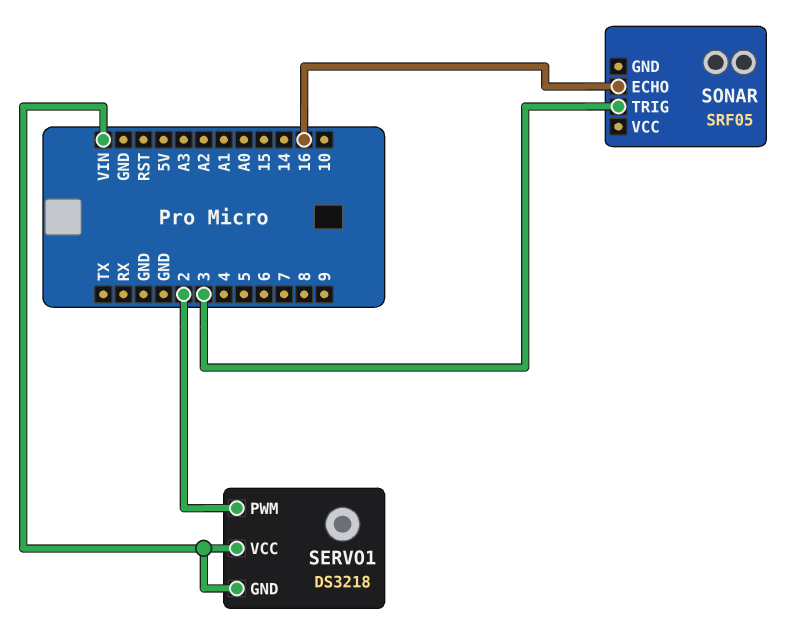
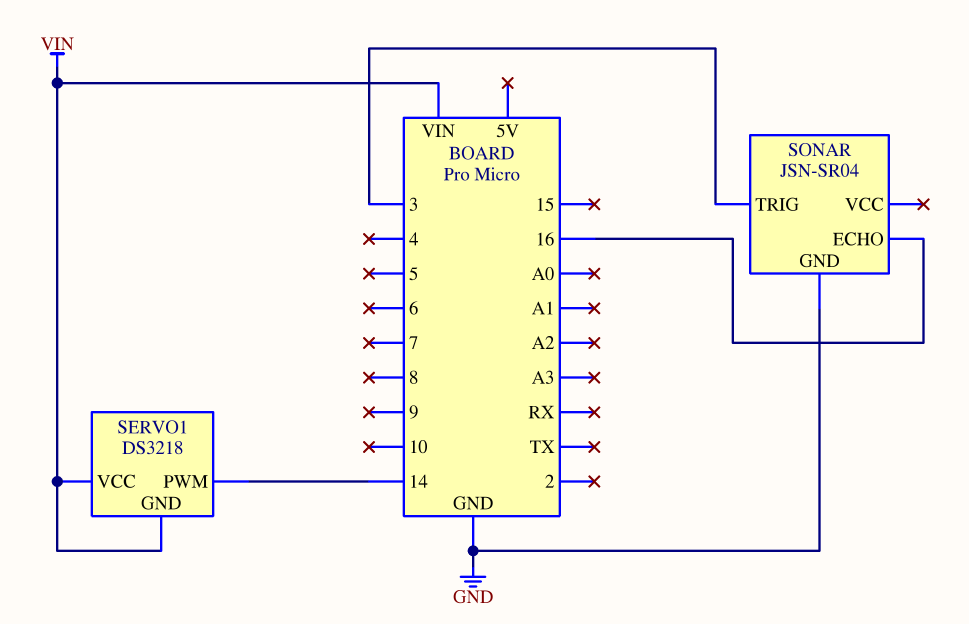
SERVO1 pin PWM: 2 -> 14
SONAR: SRF05 -> JSN-SR04
SONAR pin GND: none -> GND

